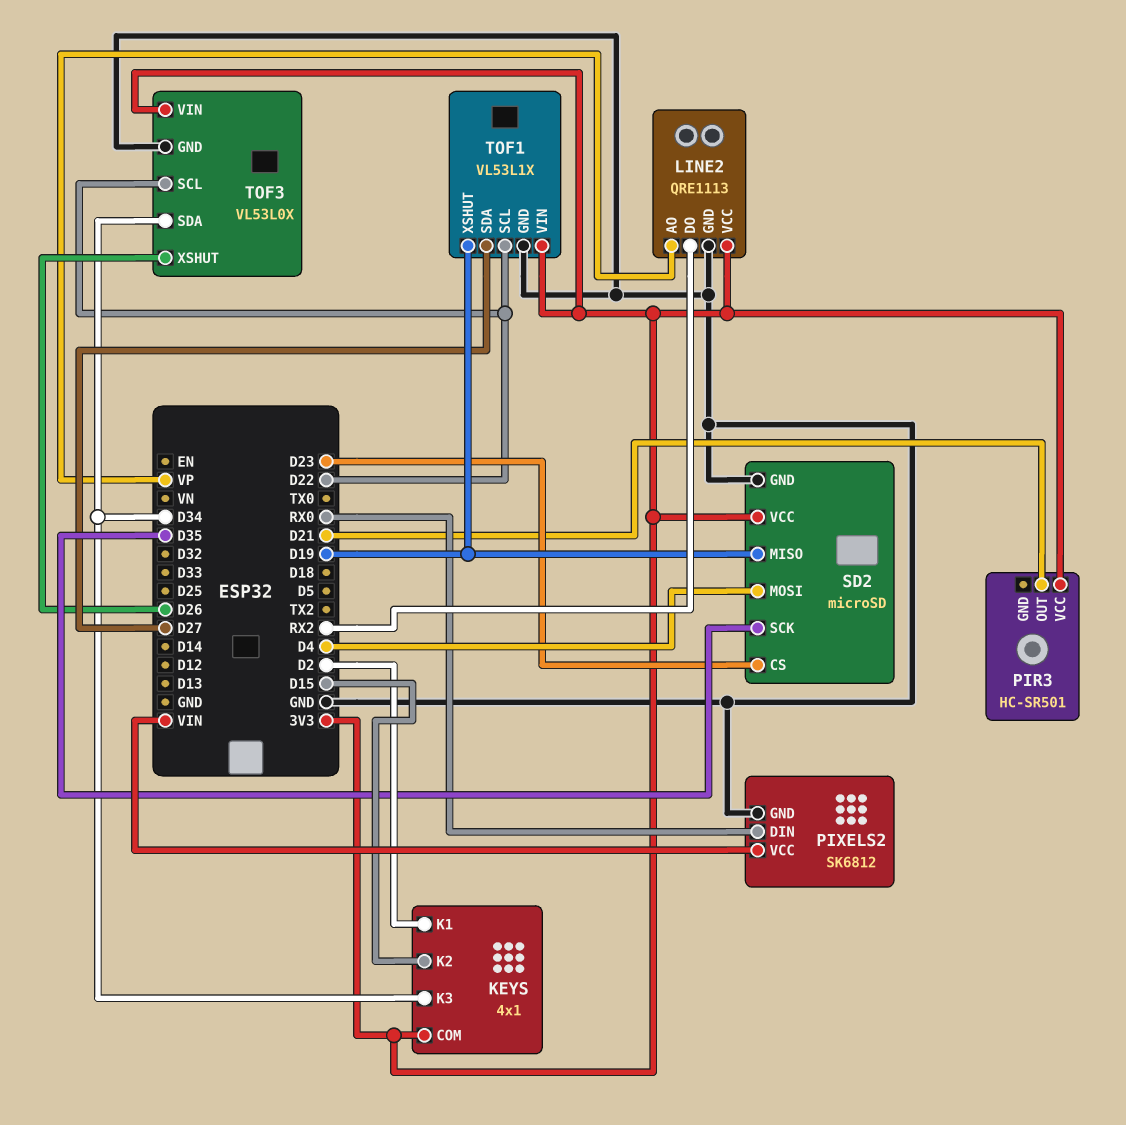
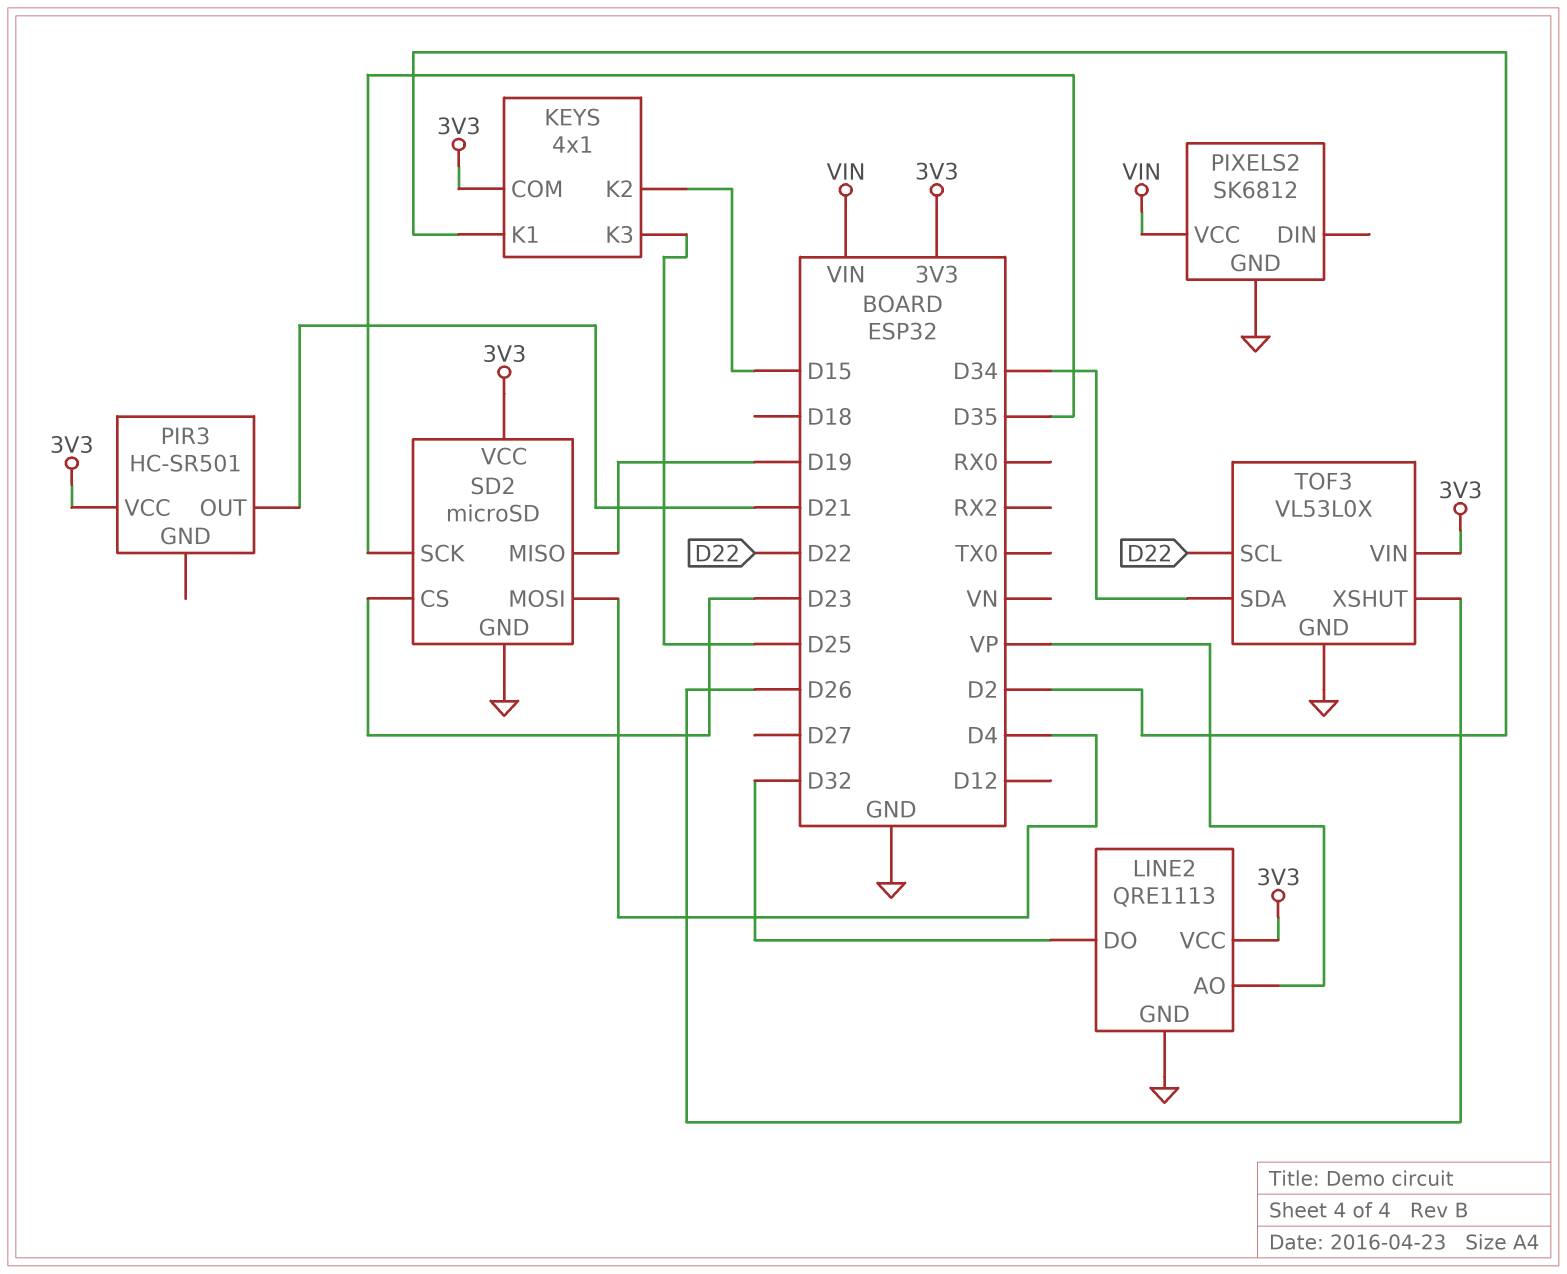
KEYS pin K3: D34 -> D25
LINE2 pin DO: RX2 -> D32
PIXELS2 pin DIN: RX0 -> none
TOF1: VL53L1X -> none
TOF1 pin GND: GND -> none
TOF1 pin SCL: D22 -> none
TOF1 pin SDA: D27 -> none
TOF1 pin VIN: 3V3 -> none
TOF1 pin XSHUT: D19 -> none

